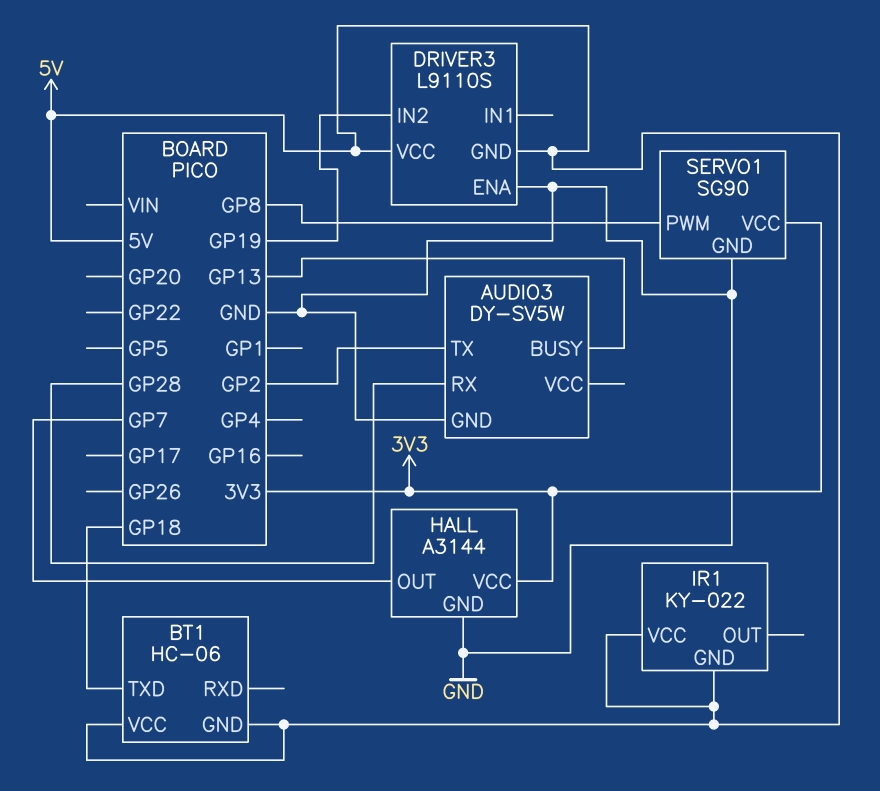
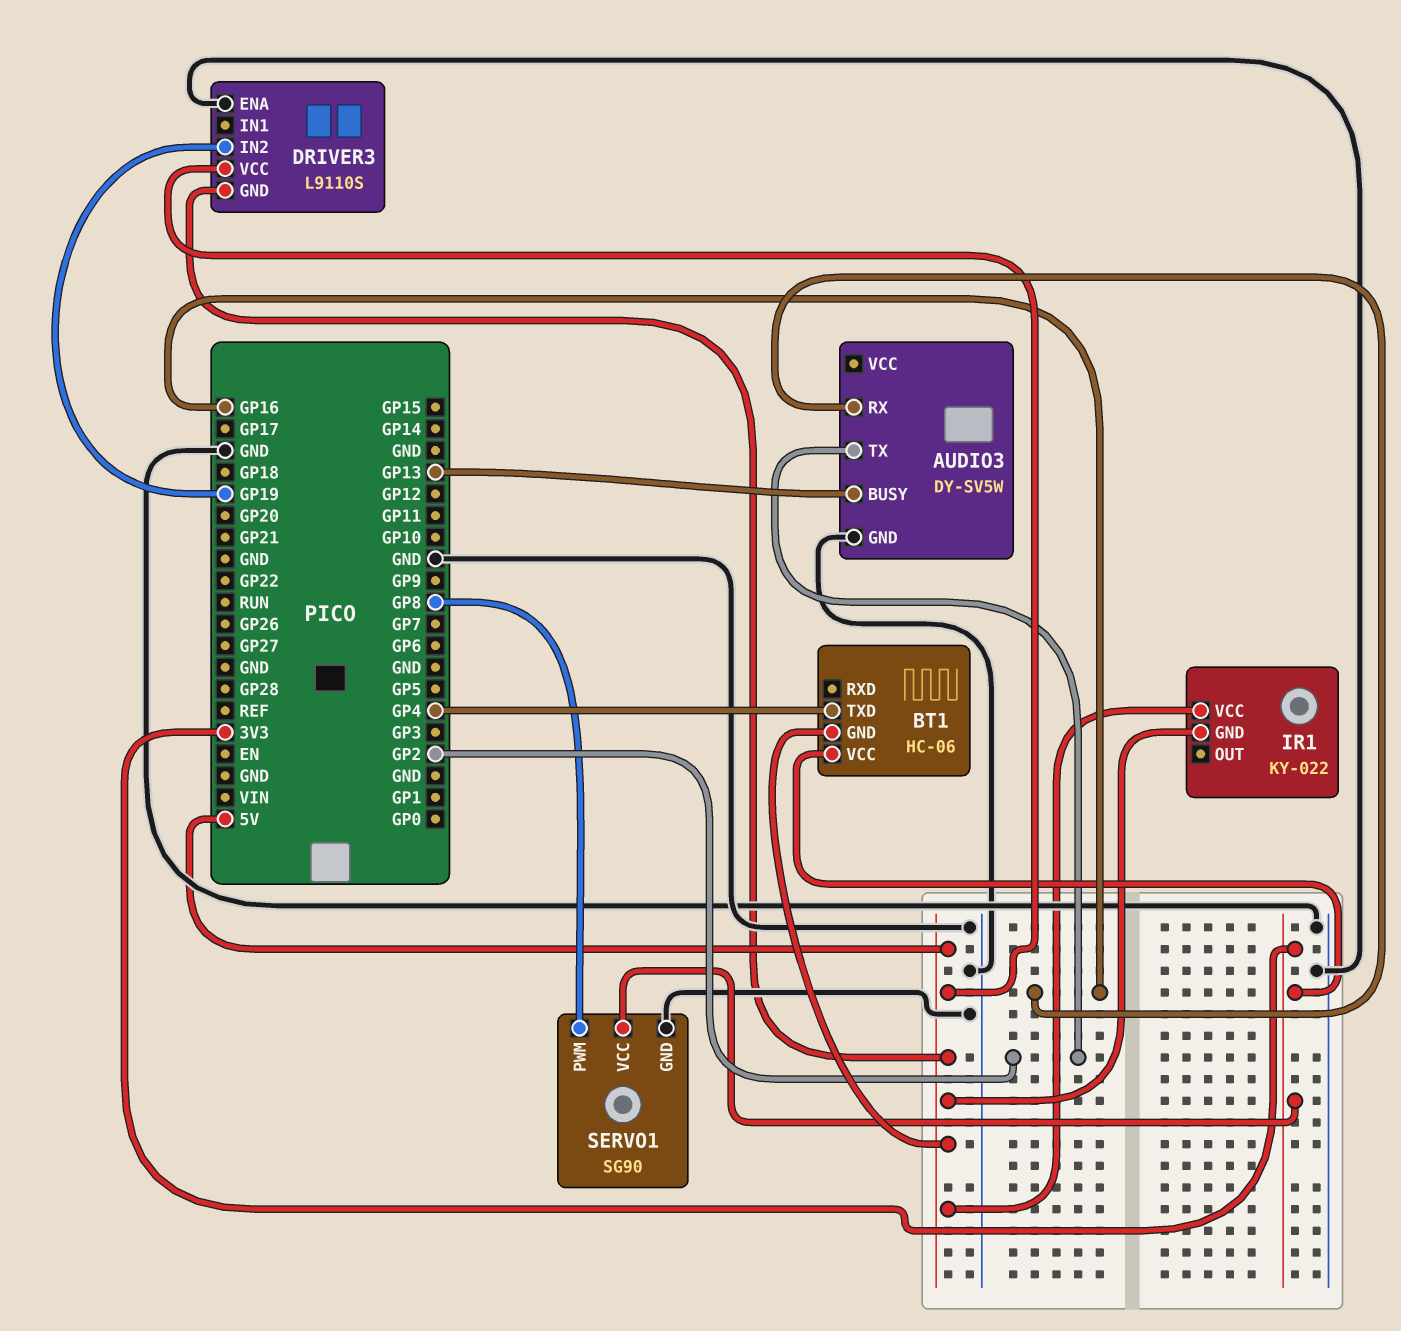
AUDIO3 pin RX: GP28 -> GP16
BT1 pin TXD: GP18 -> GP4
BT1 pin VCC: 5V -> 3V3
HALL: A3144 -> none
HALL pin GND: GND -> none
HALL pin OUT: GP7 -> none
HALL pin VCC: 3V3 -> none

